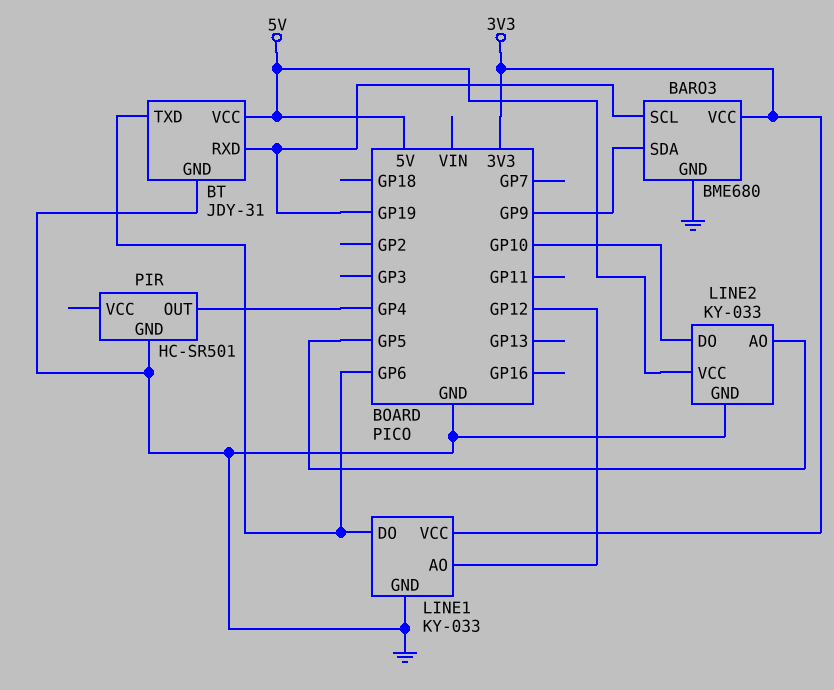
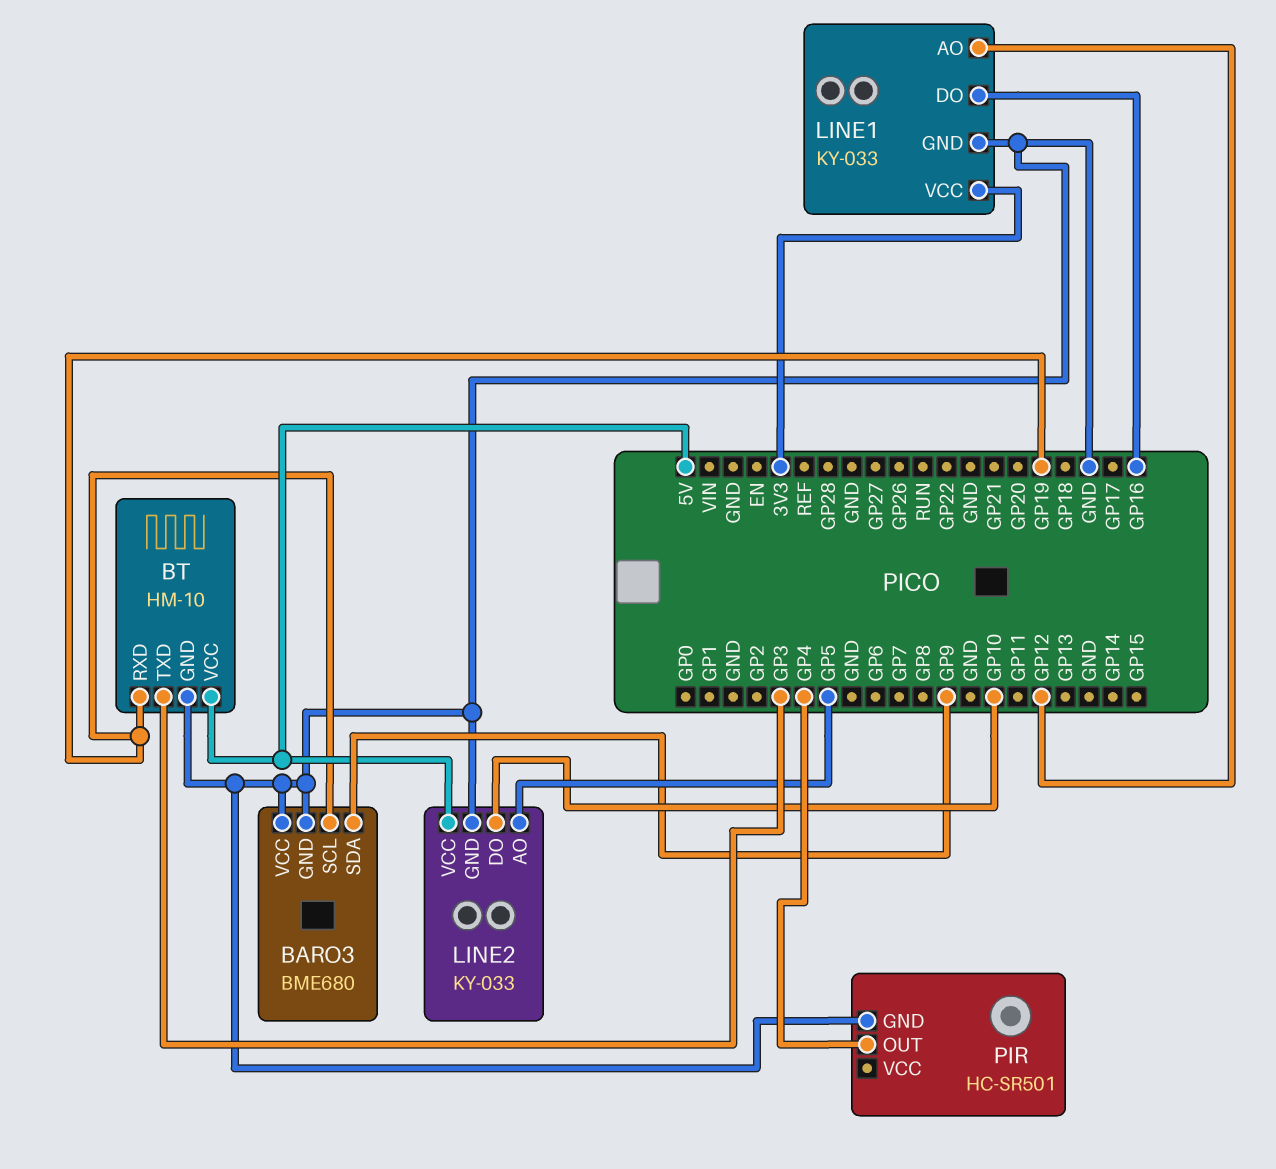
BARO3 pin VCC: 3V3 -> GND
BT: JDY-31 -> HM-10
BT pin TXD: GP6 -> GP3
LINE1 pin DO: GP6 -> GP16

